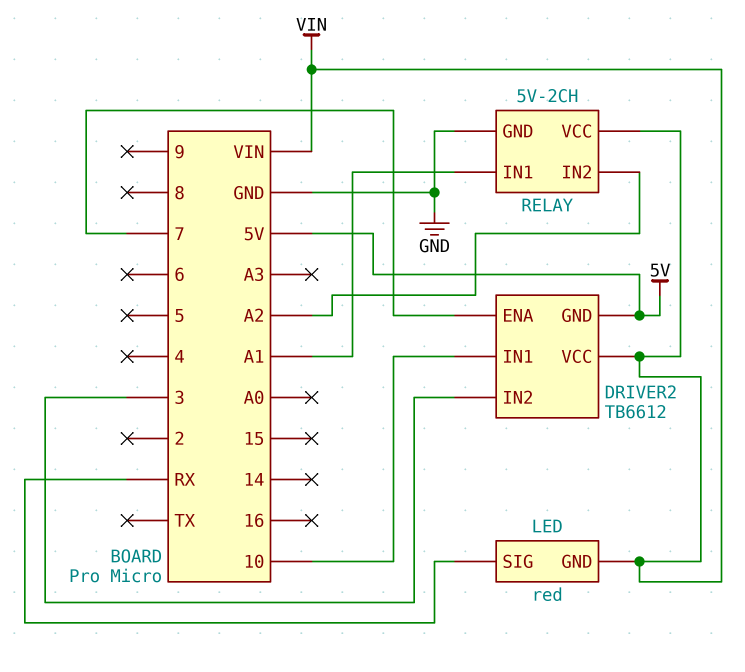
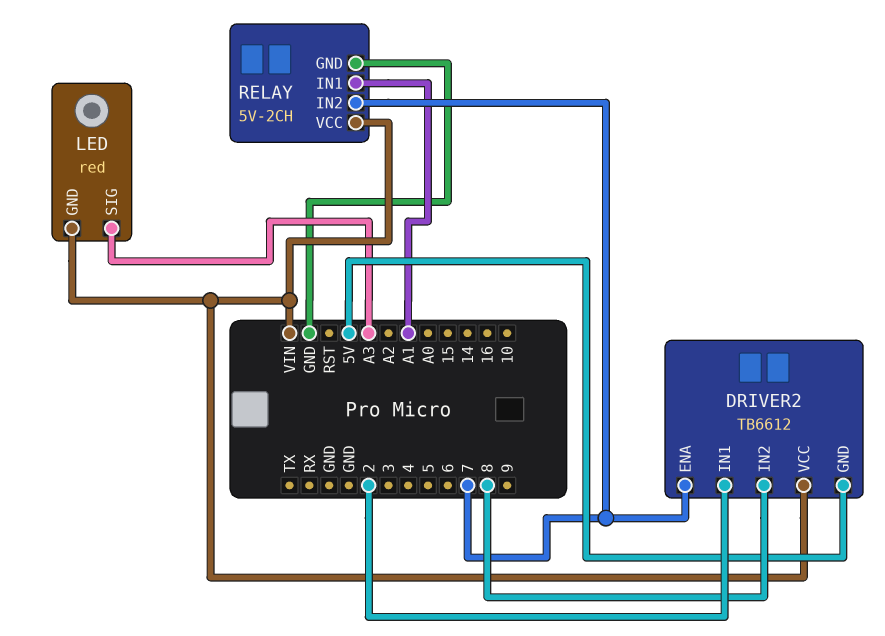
DRIVER2 pin IN1: 10 -> 2
DRIVER2 pin IN2: 3 -> 8
LED pin SIG: RX -> A3
RELAY pin IN2: A2 -> 7

